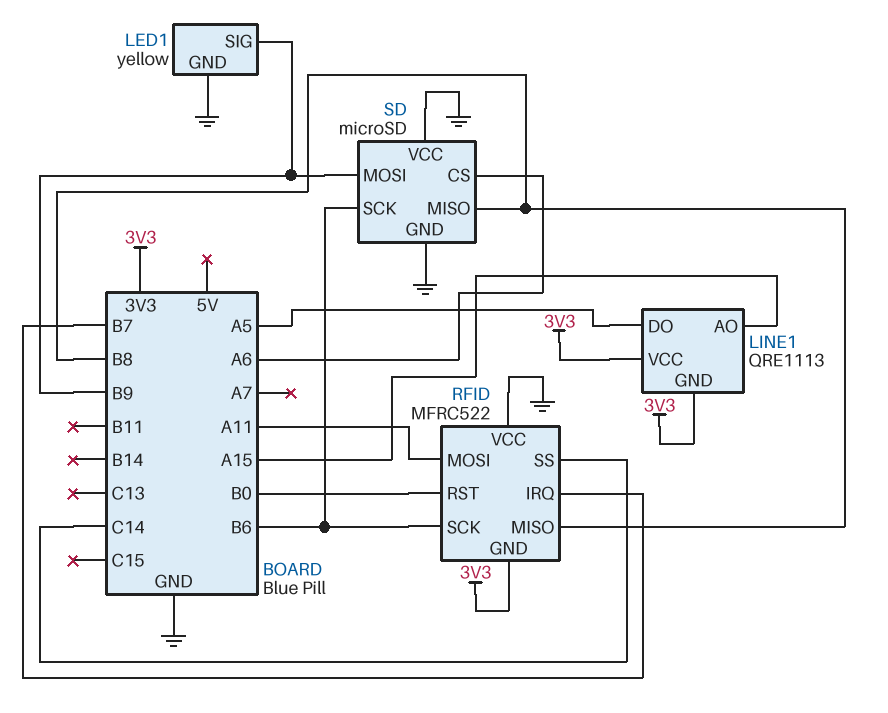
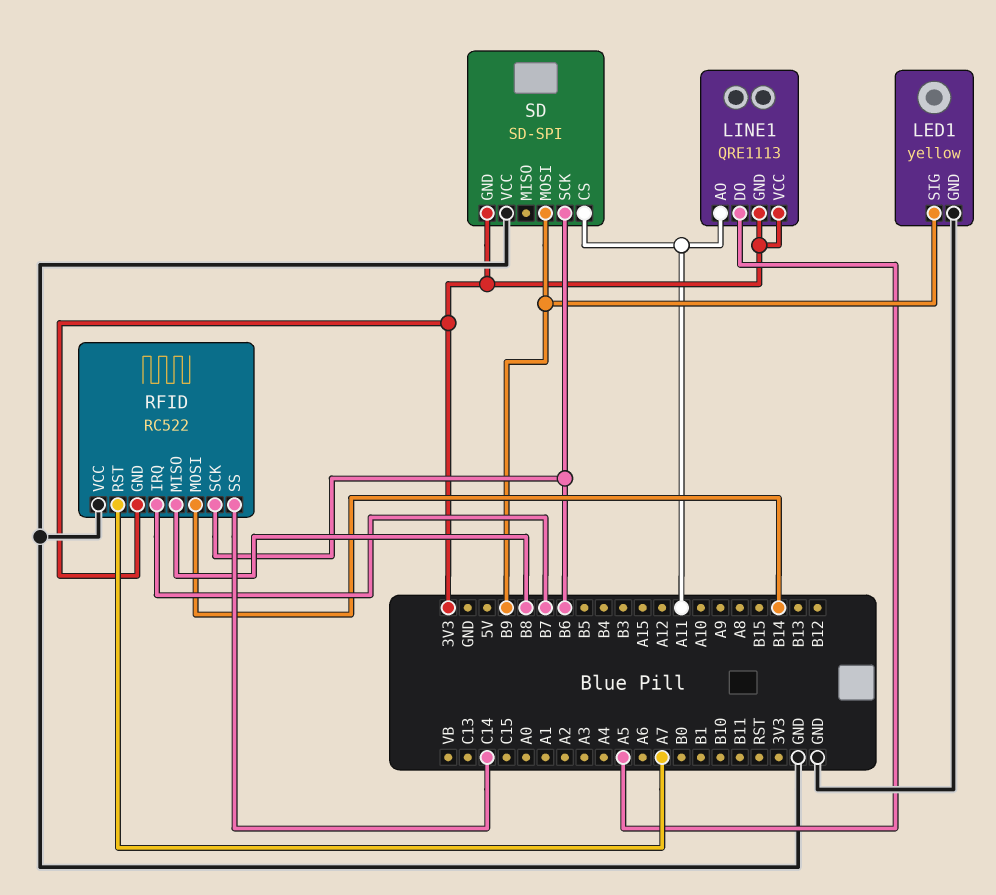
LINE1 pin AO: A15 -> A11
RFID: MFRC522 -> RC522
RFID pin MOSI: A11 -> B14
RFID pin RST: B0 -> A7
SD: microSD -> SD-SPI
SD pin CS: A6 -> A11
SD pin GND: GND -> 3V3
SD pin MISO: B8 -> none

